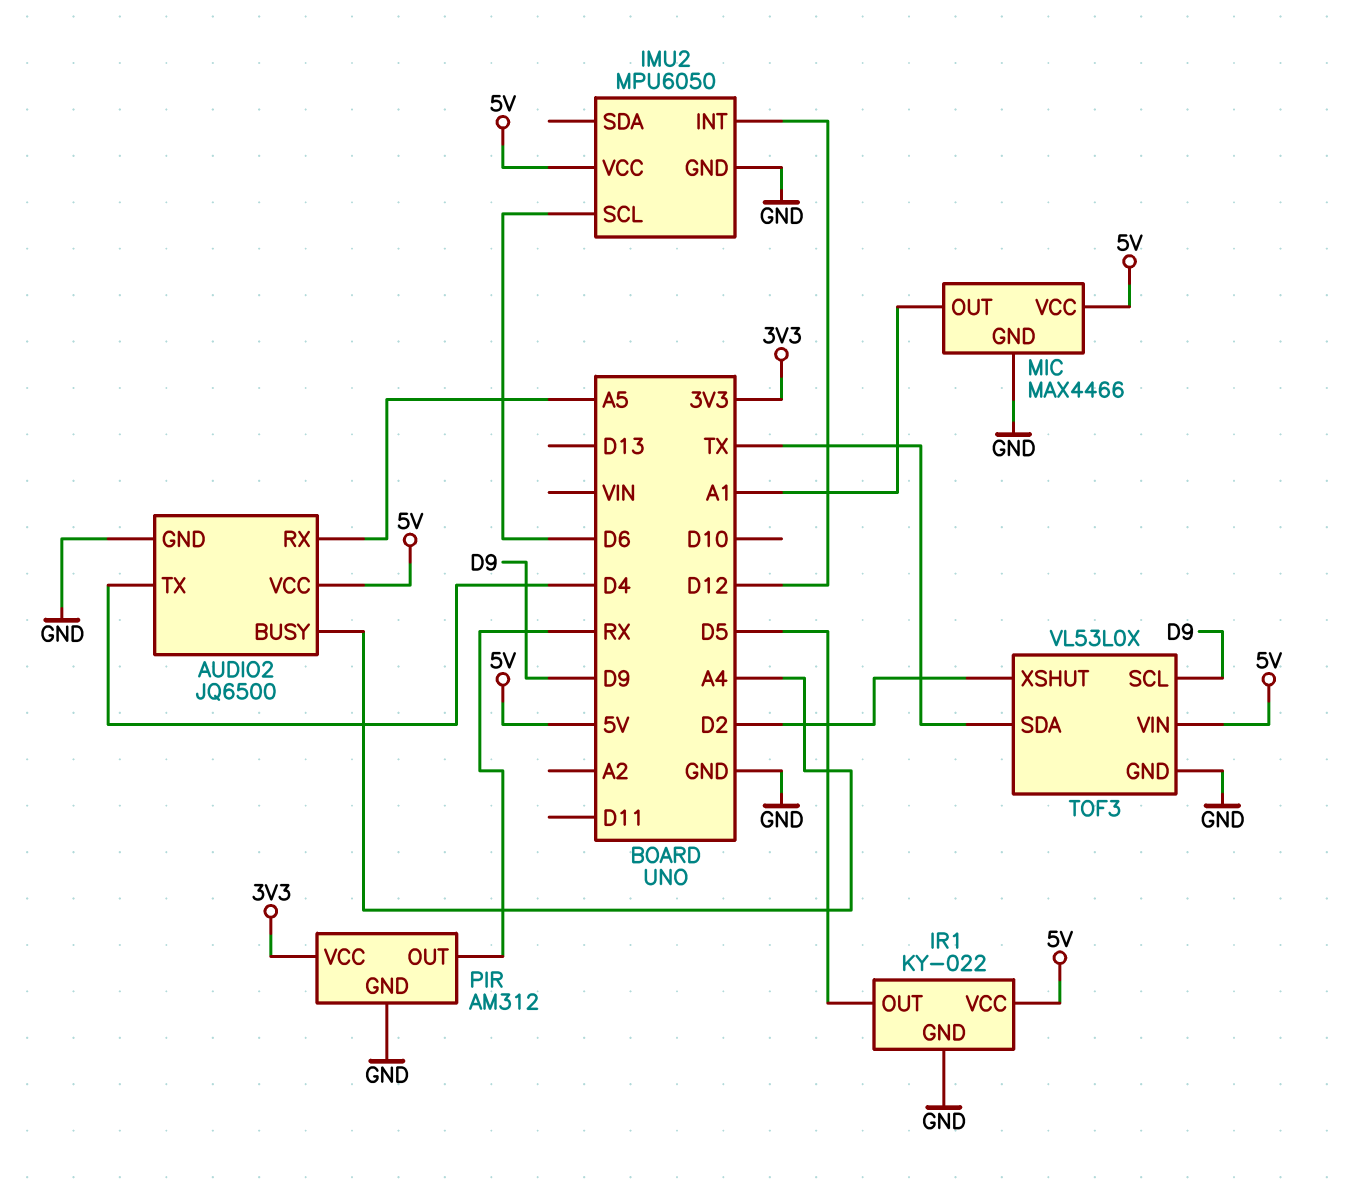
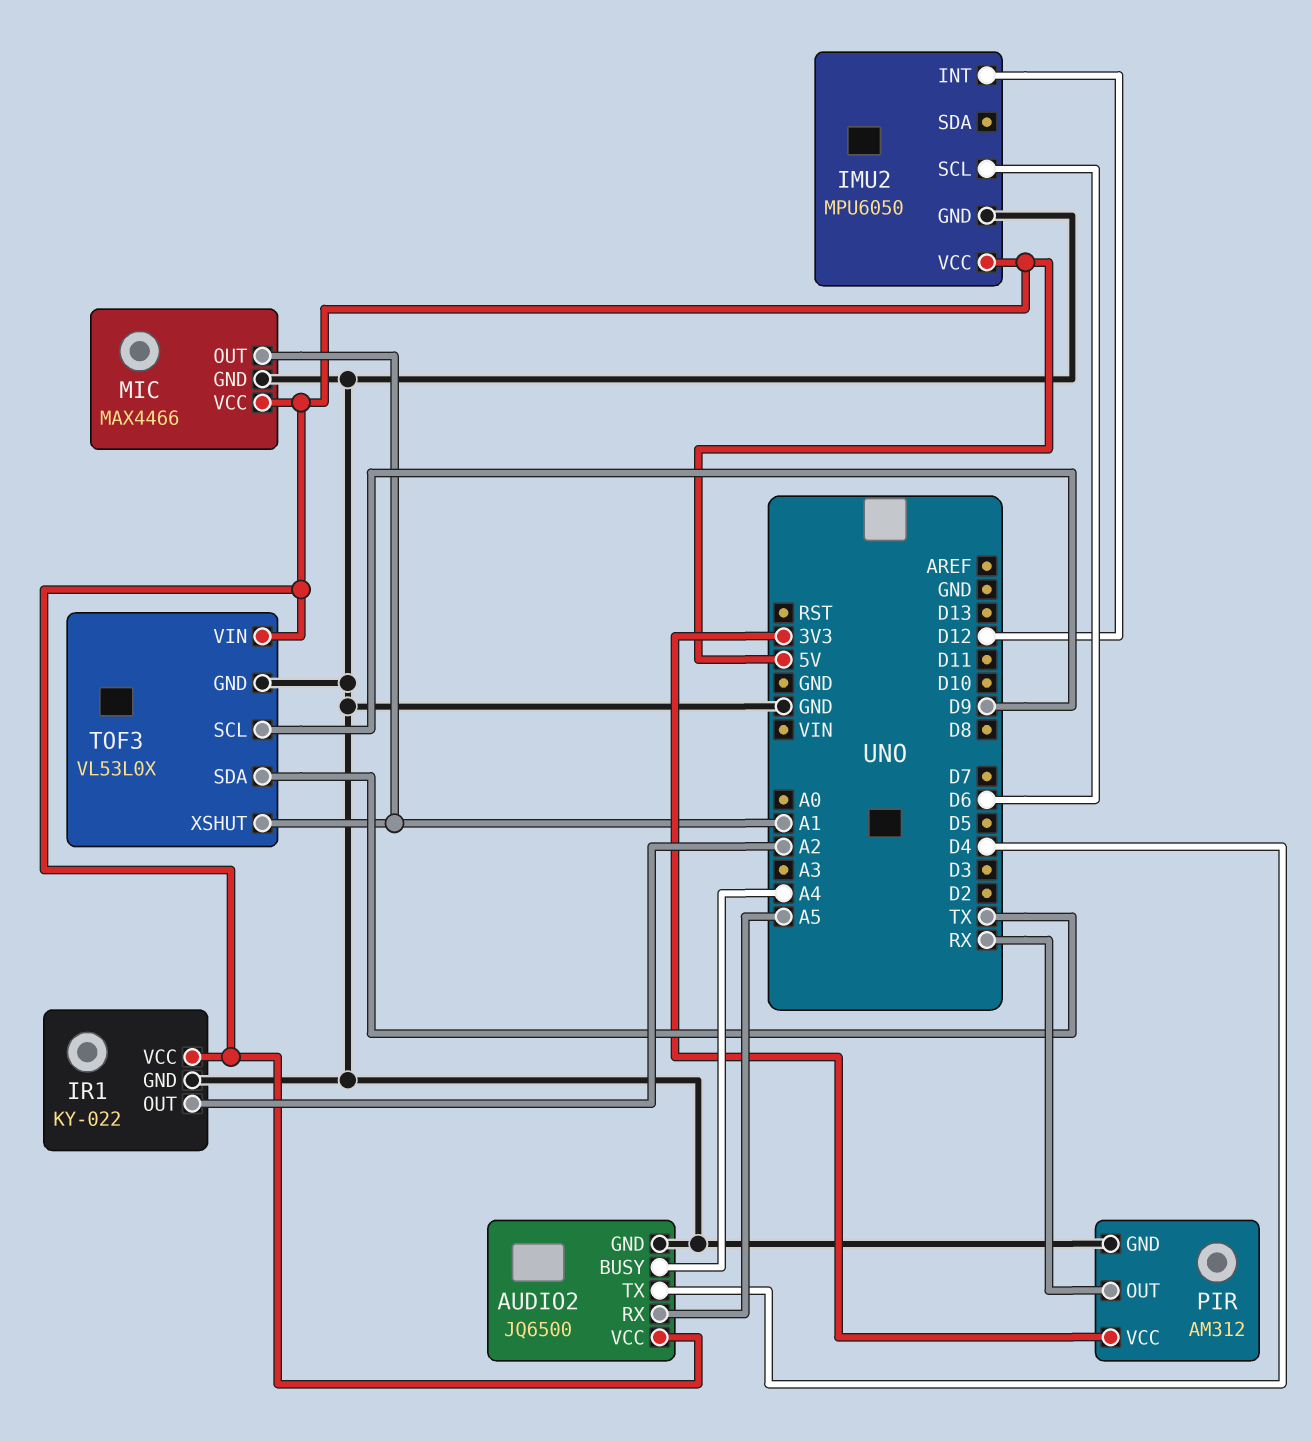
IR1 pin OUT: D5 -> A2
TOF3 pin XSHUT: D2 -> A1

